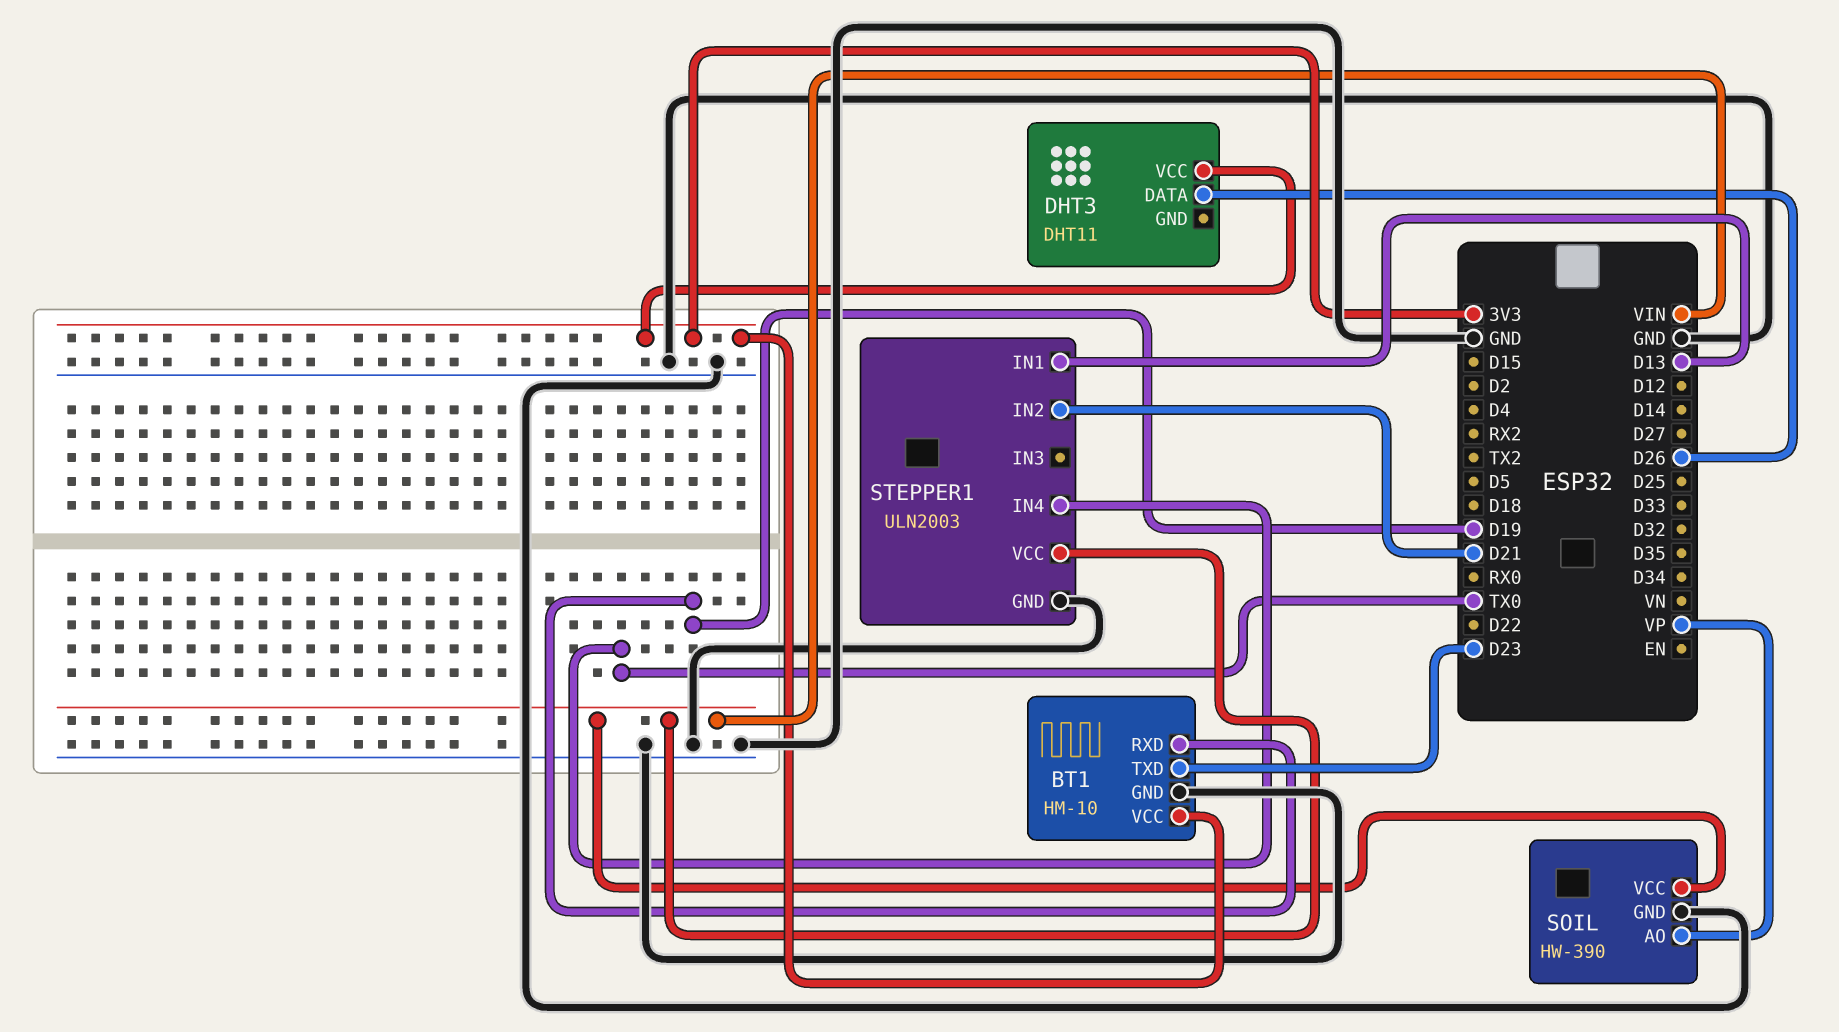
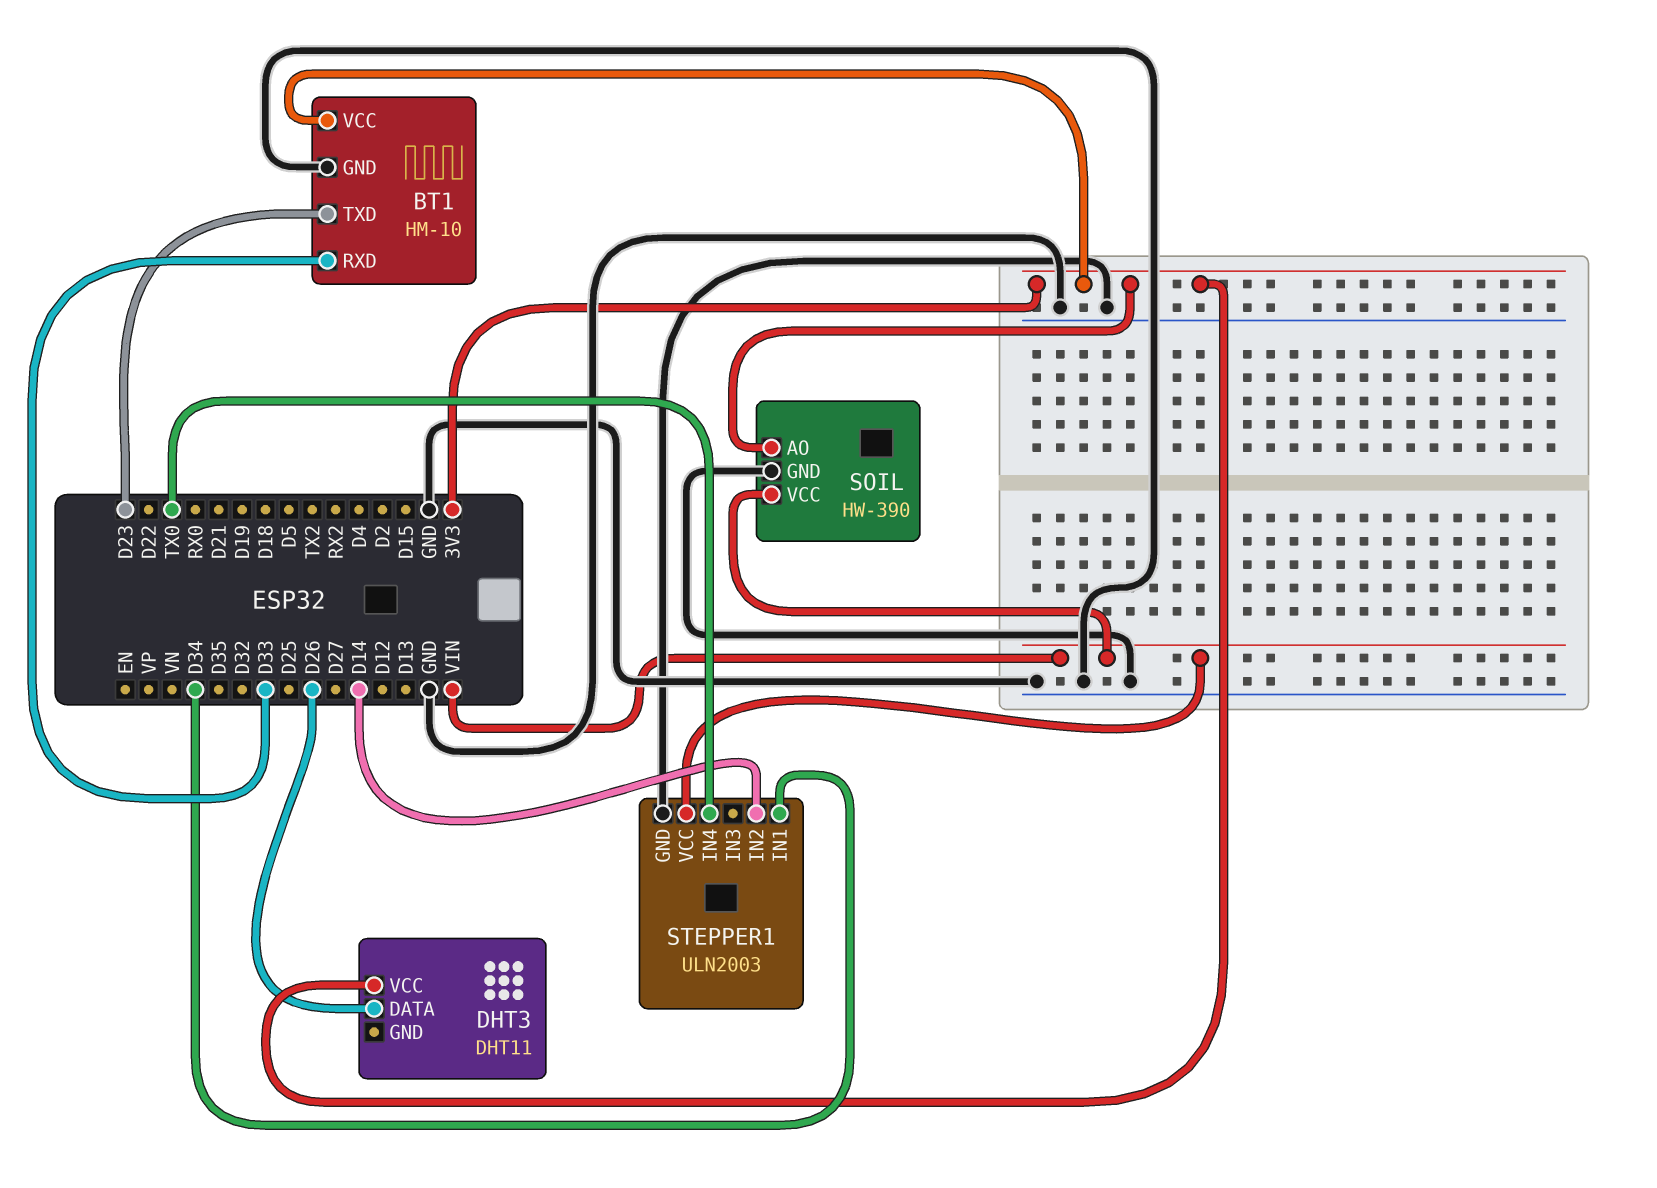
BT1 pin RXD: D19 -> D33
SOIL pin AO: VP -> 3V3
STEPPER1 pin IN1: D13 -> D34
STEPPER1 pin IN2: D21 -> D14

